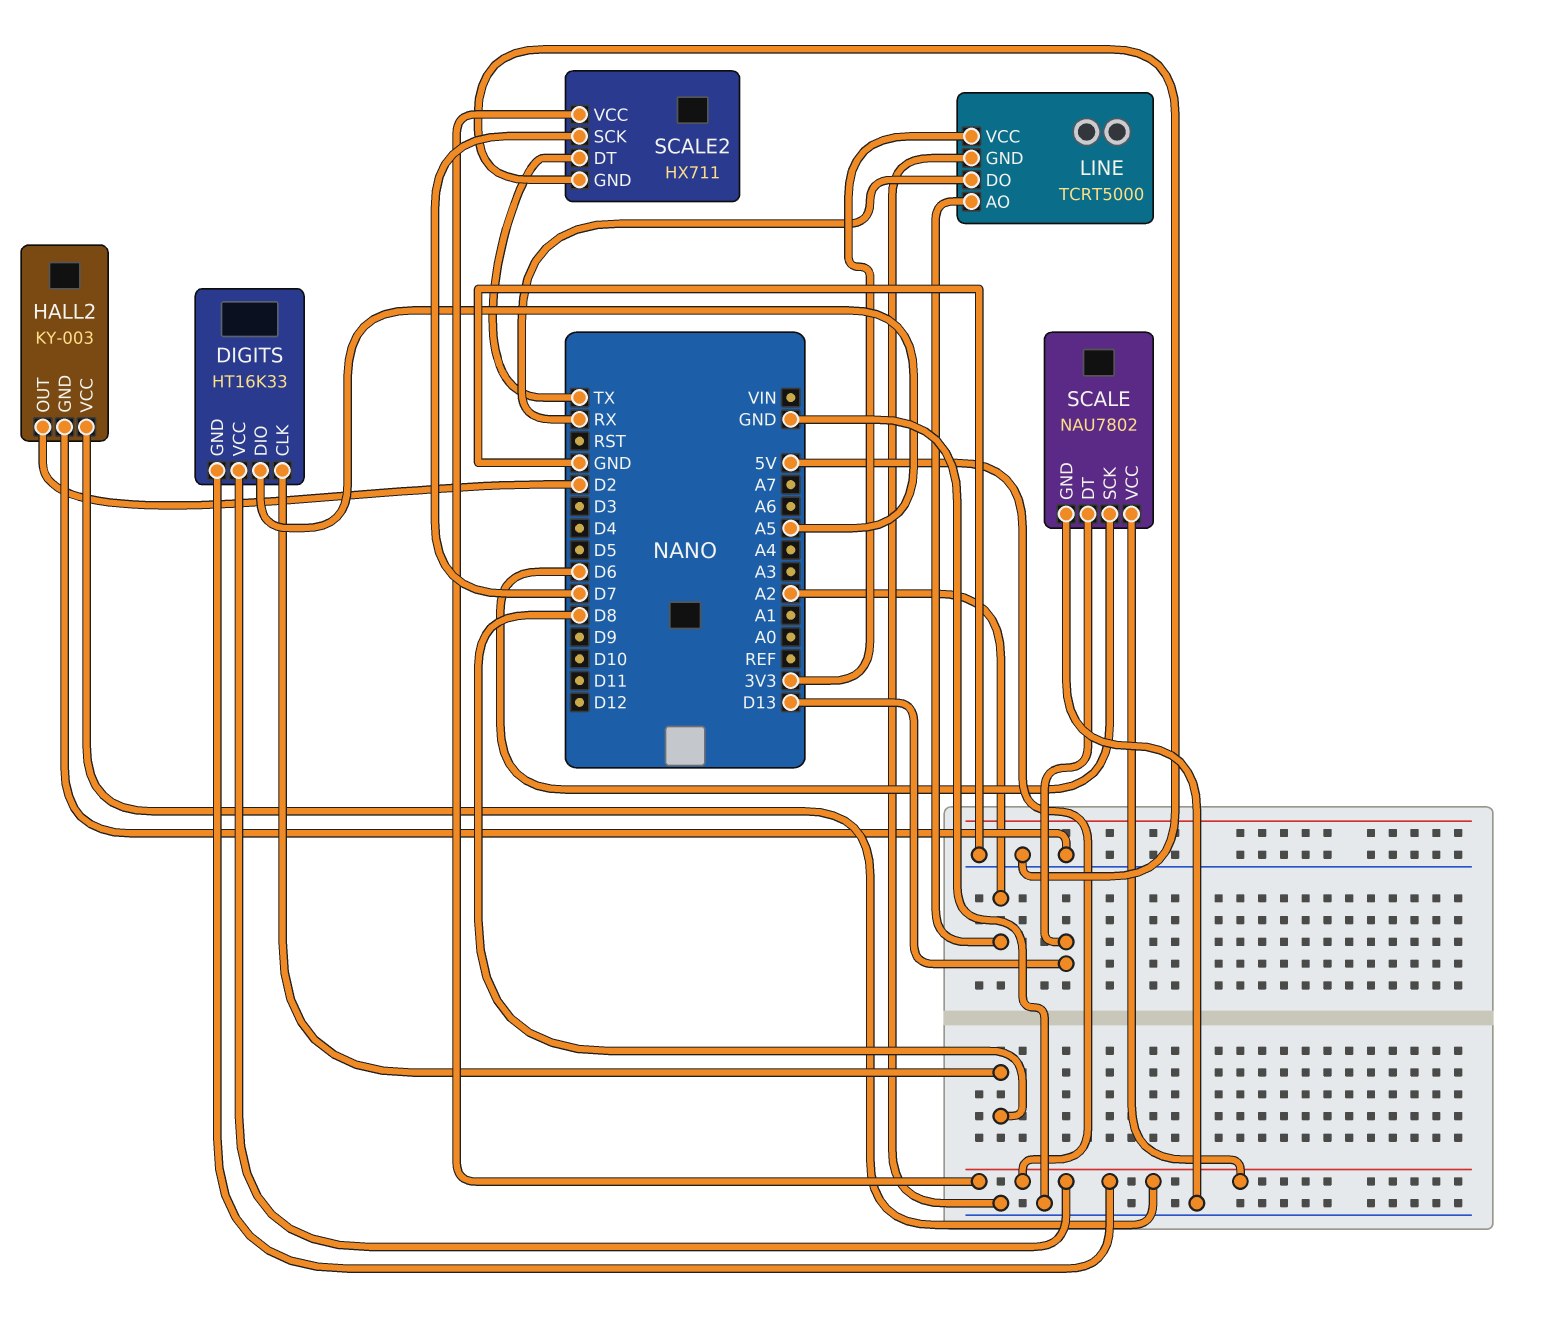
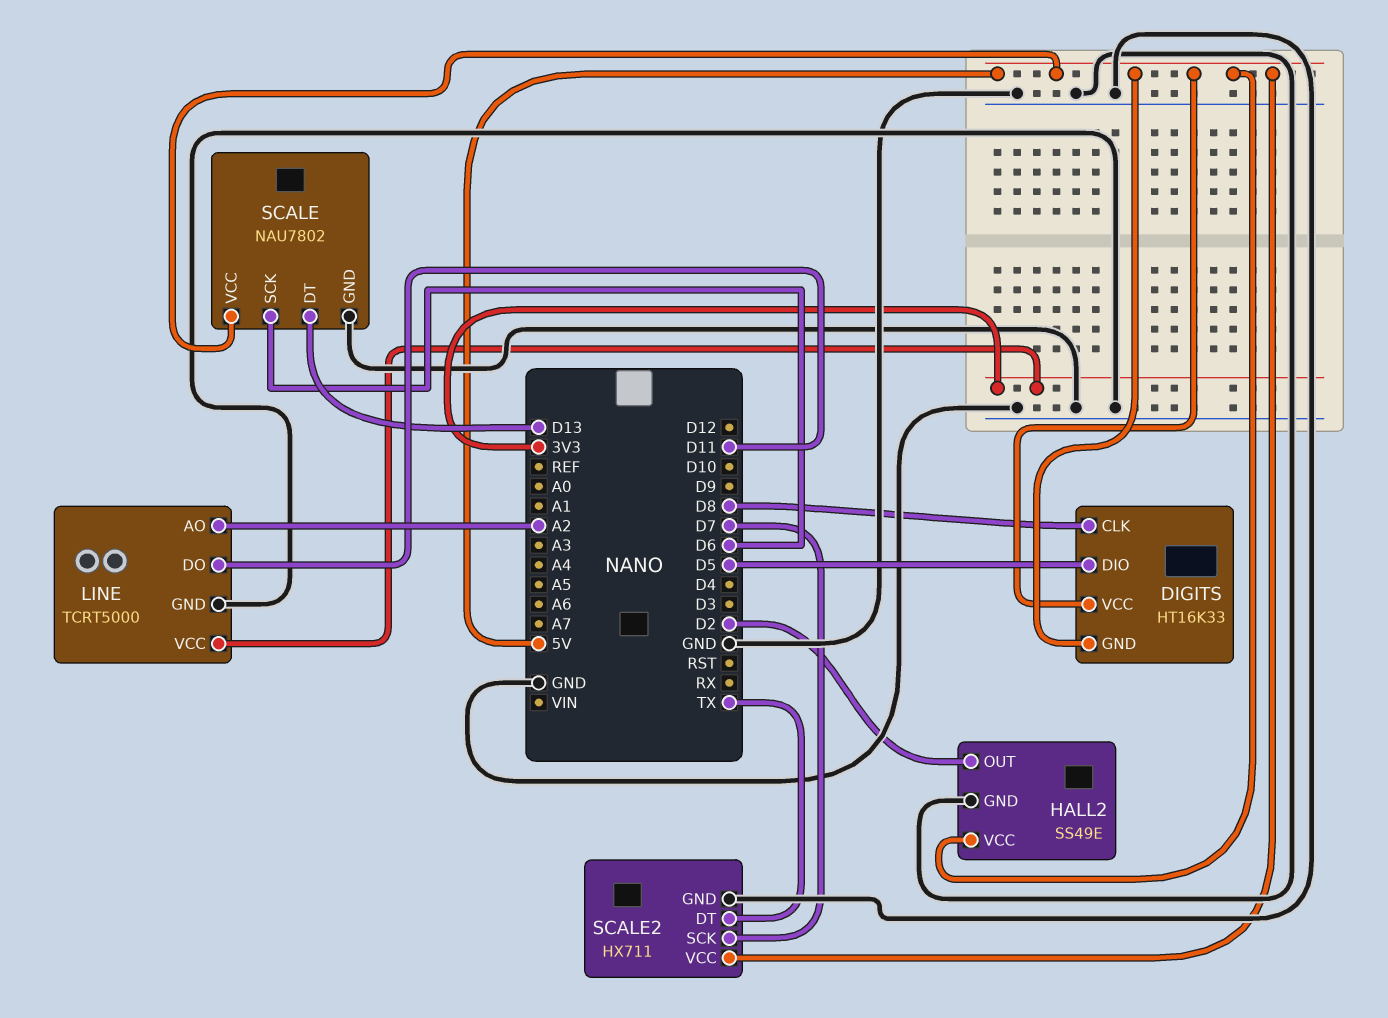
DIGITS pin DIO: A5 -> D5
HALL2: KY-003 -> SS49E
LINE pin DO: RX -> D11

